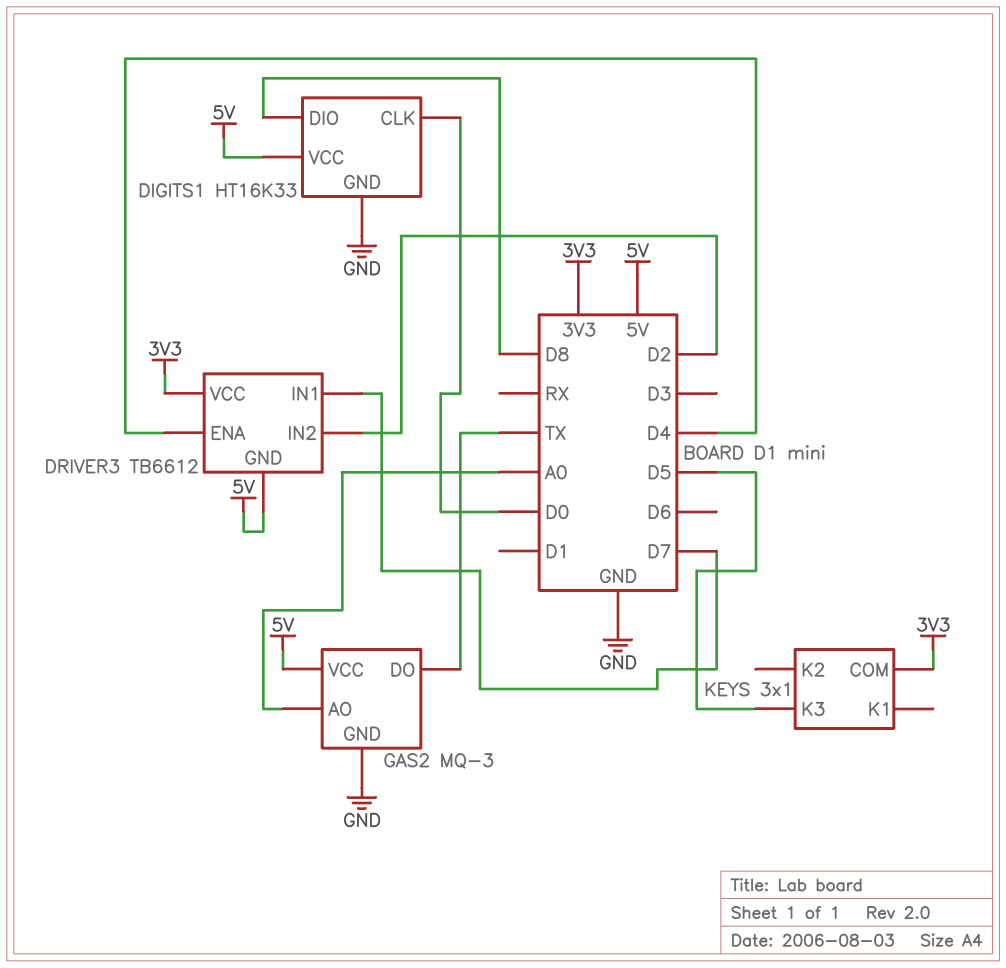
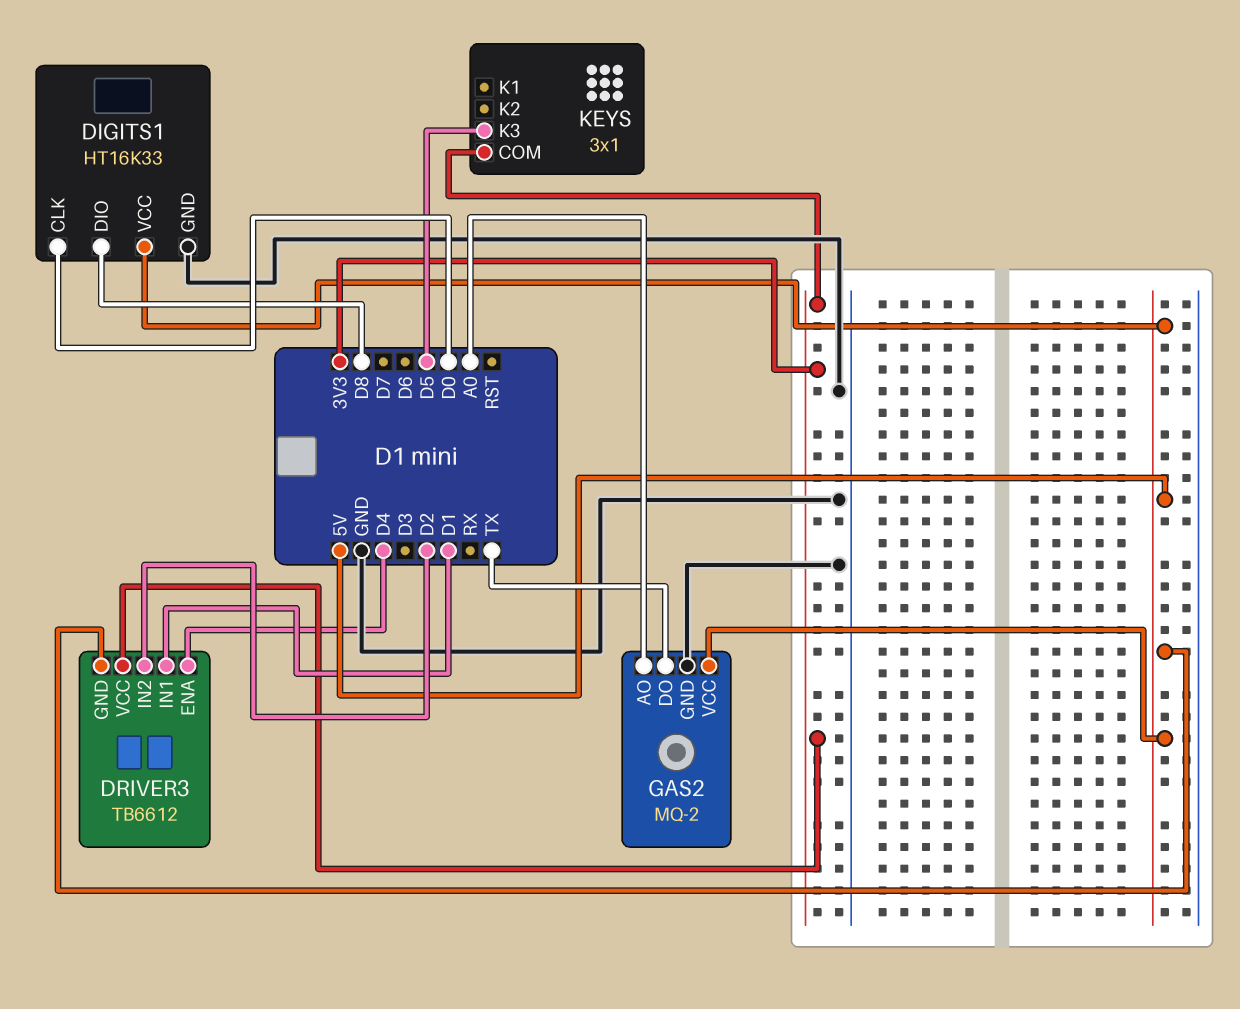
DRIVER3 pin IN1: D7 -> D1
GAS2: MQ-3 -> MQ-2

